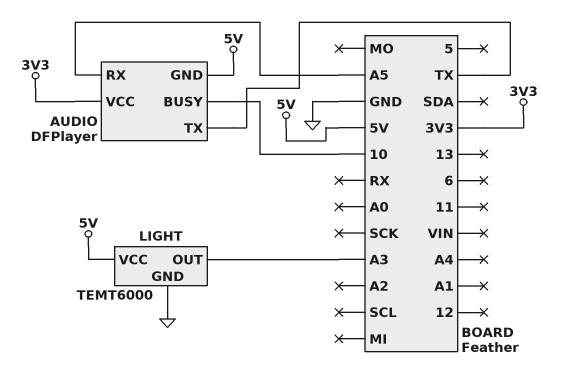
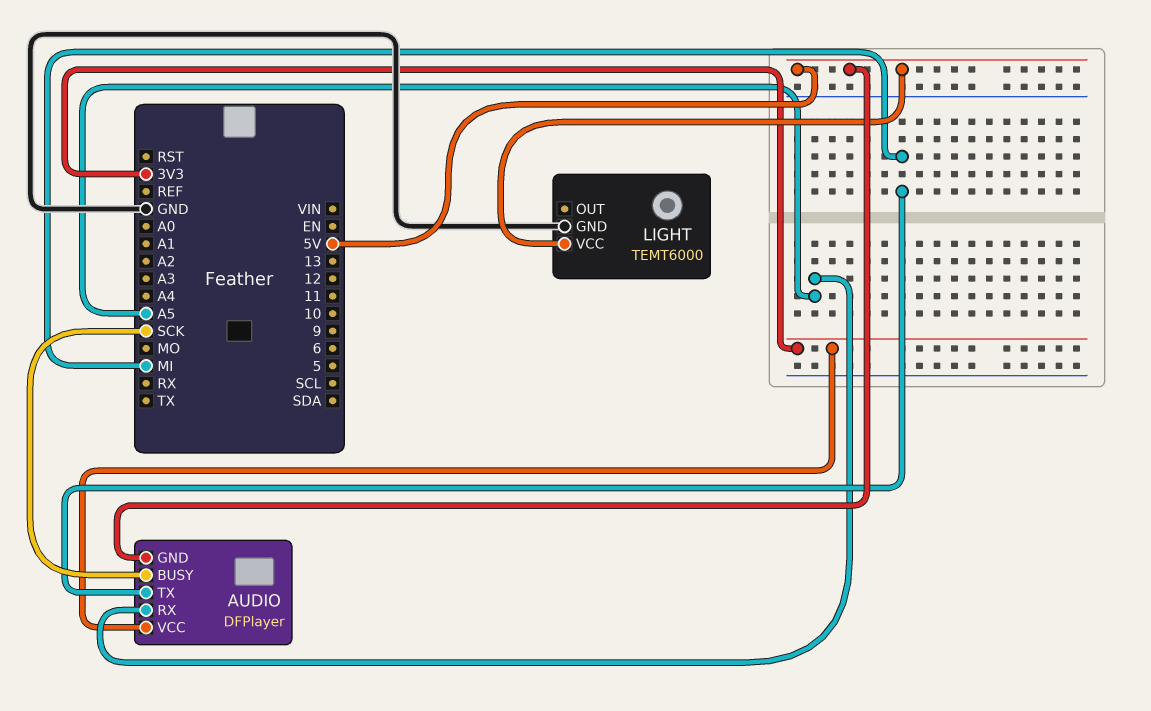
AUDIO pin BUSY: 10 -> SCK
AUDIO pin TX: TX -> MI
LIGHT pin OUT: A3 -> none

